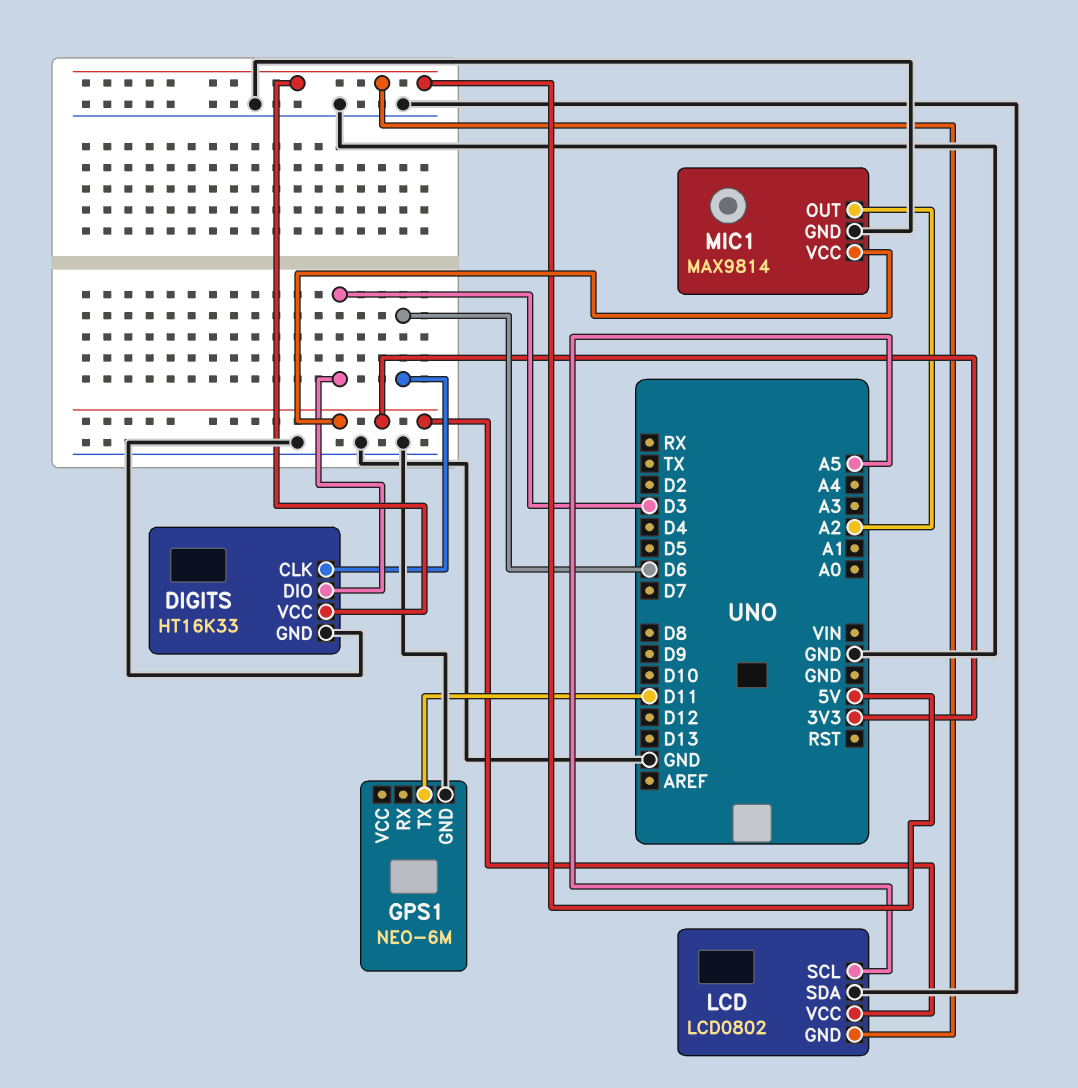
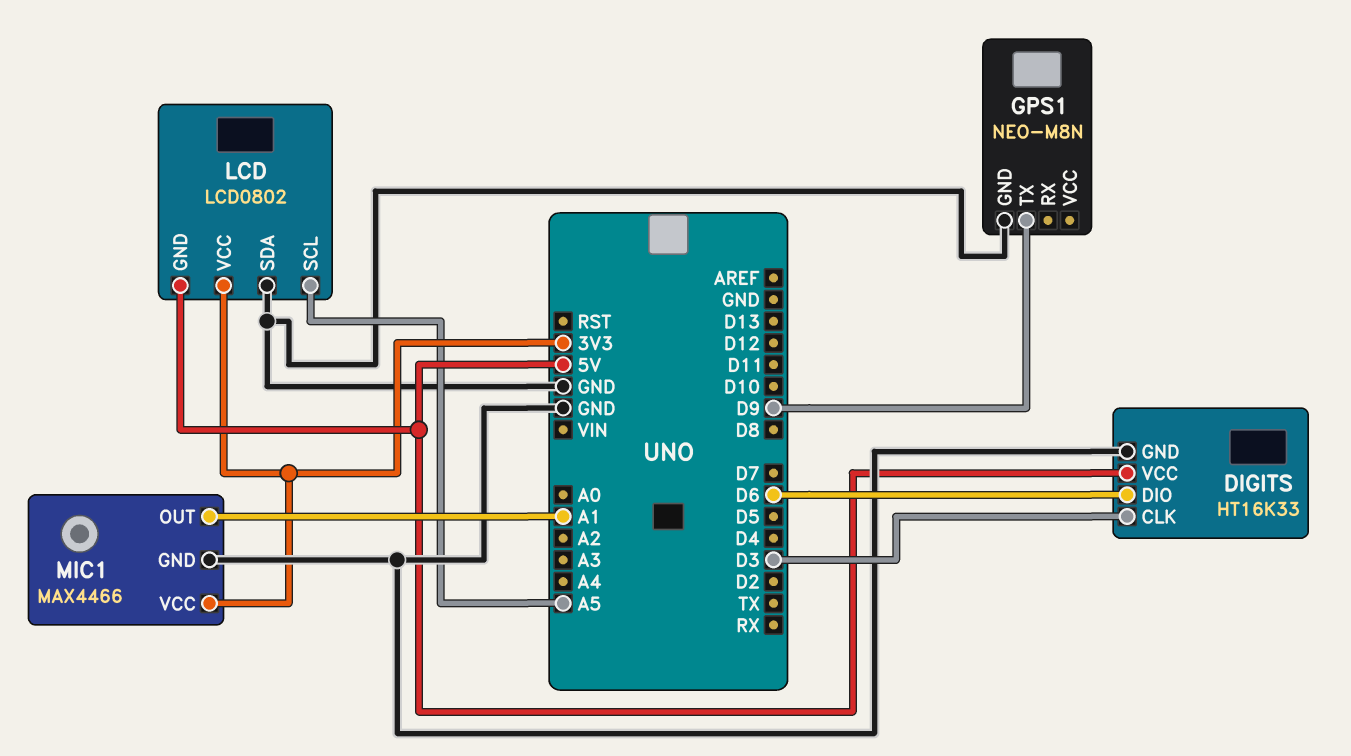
DIGITS pin CLK: D6 -> D3
DIGITS pin DIO: D3 -> D6
GPS1: NEO-6M -> NEO-M8N
GPS1 pin TX: D11 -> D9
MIC1: MAX9814 -> MAX4466
MIC1 pin OUT: A2 -> A1

